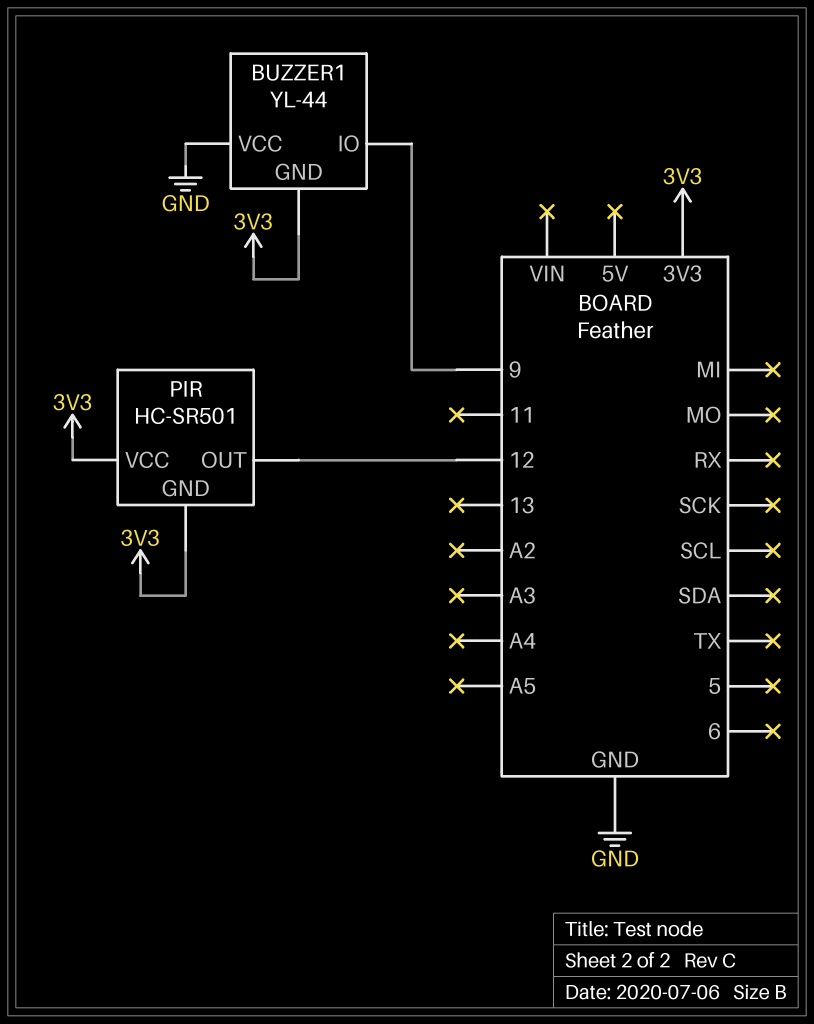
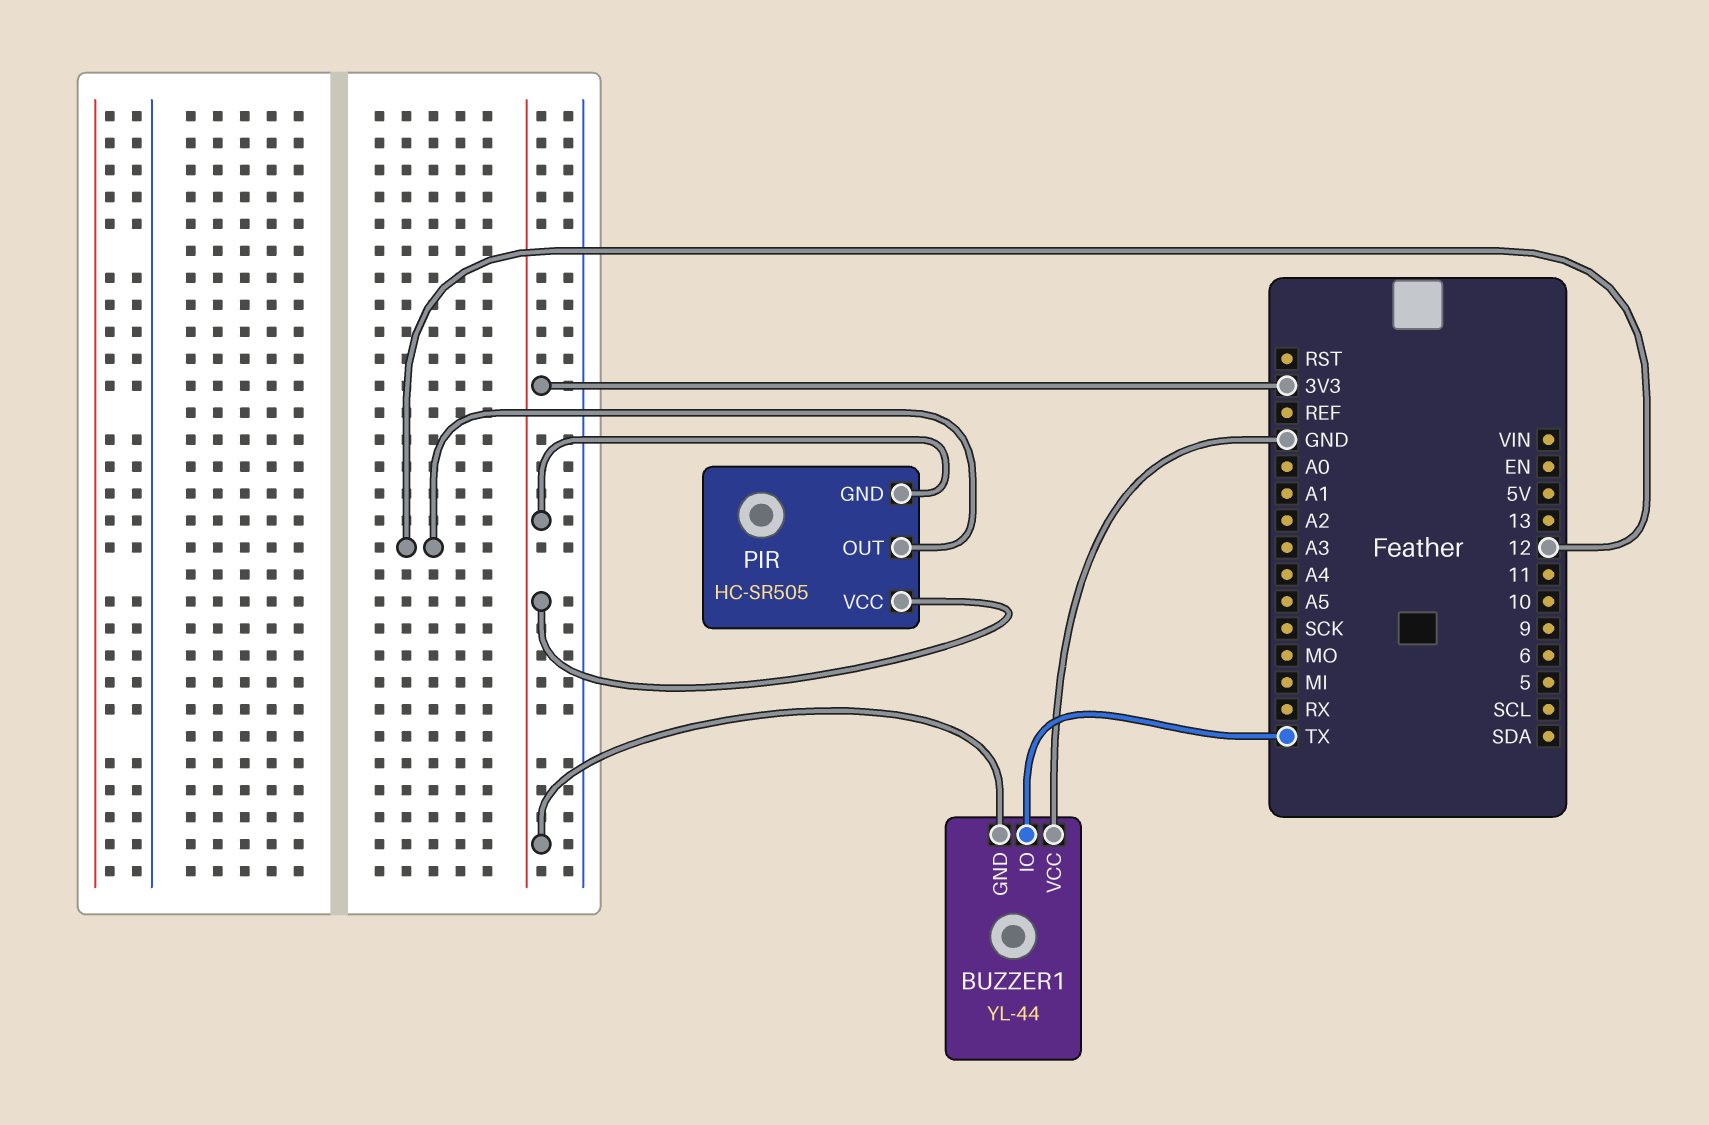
BUZZER1 pin IO: 9 -> TX
PIR: HC-SR501 -> HC-SR505

